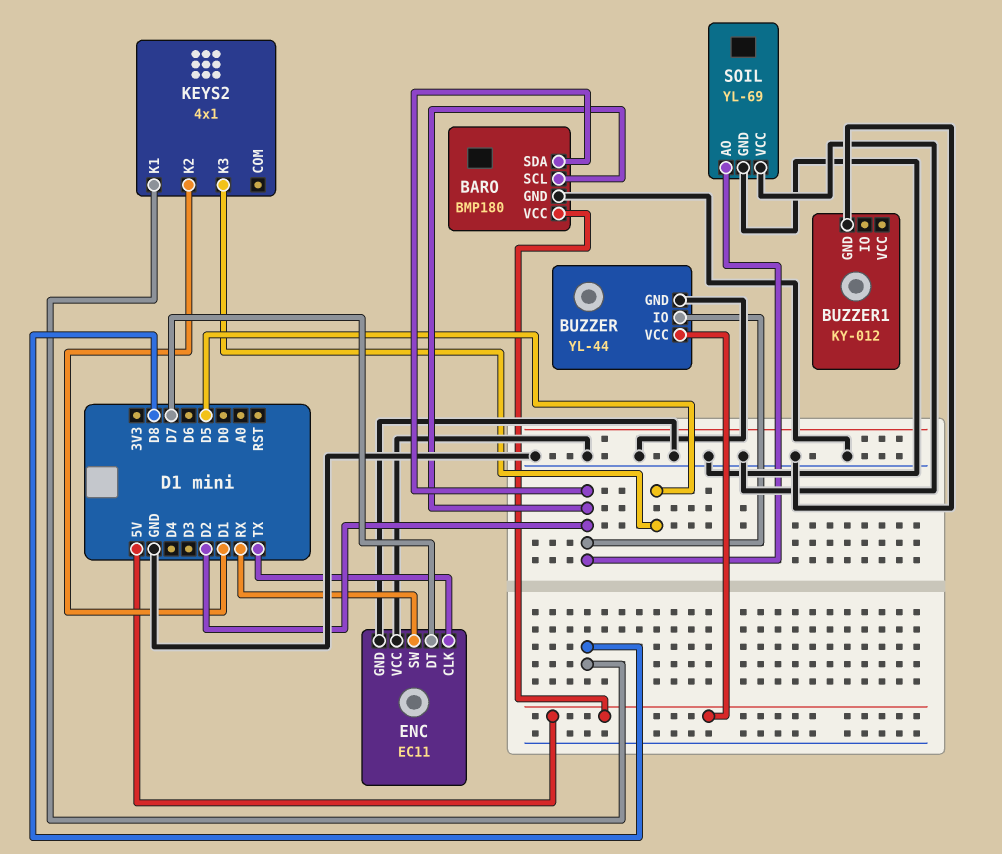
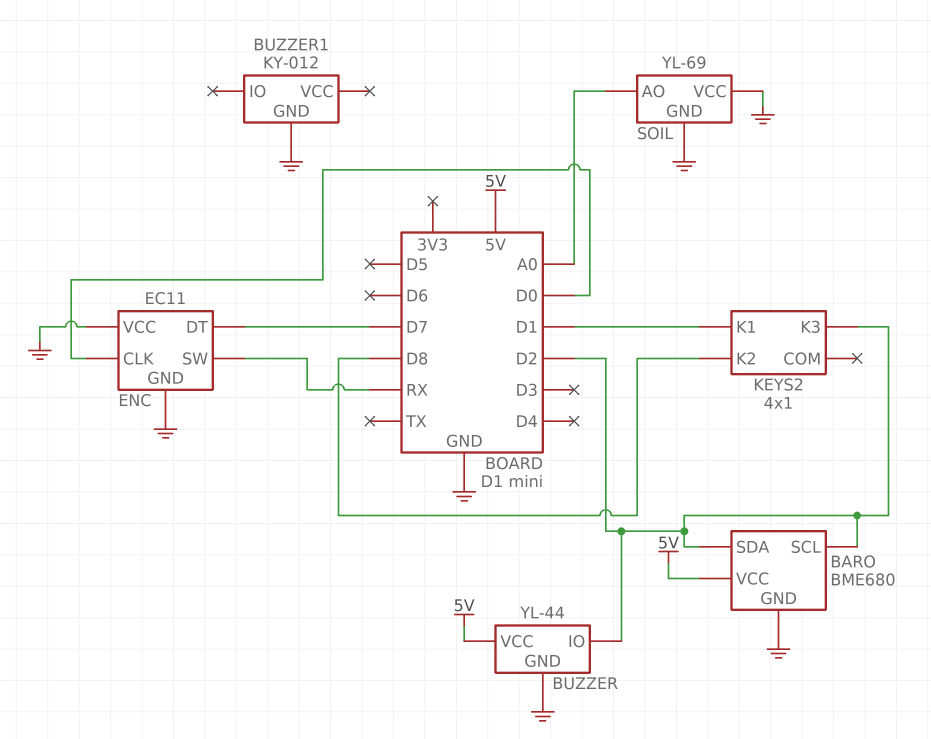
BARO: BMP180 -> BME680
ENC pin CLK: TX -> D0
KEYS2 pin K1: D8 -> D1
KEYS2 pin K2: D1 -> D8
KEYS2 pin K3: D5 -> D2
SOIL pin AO: D2 -> A0

